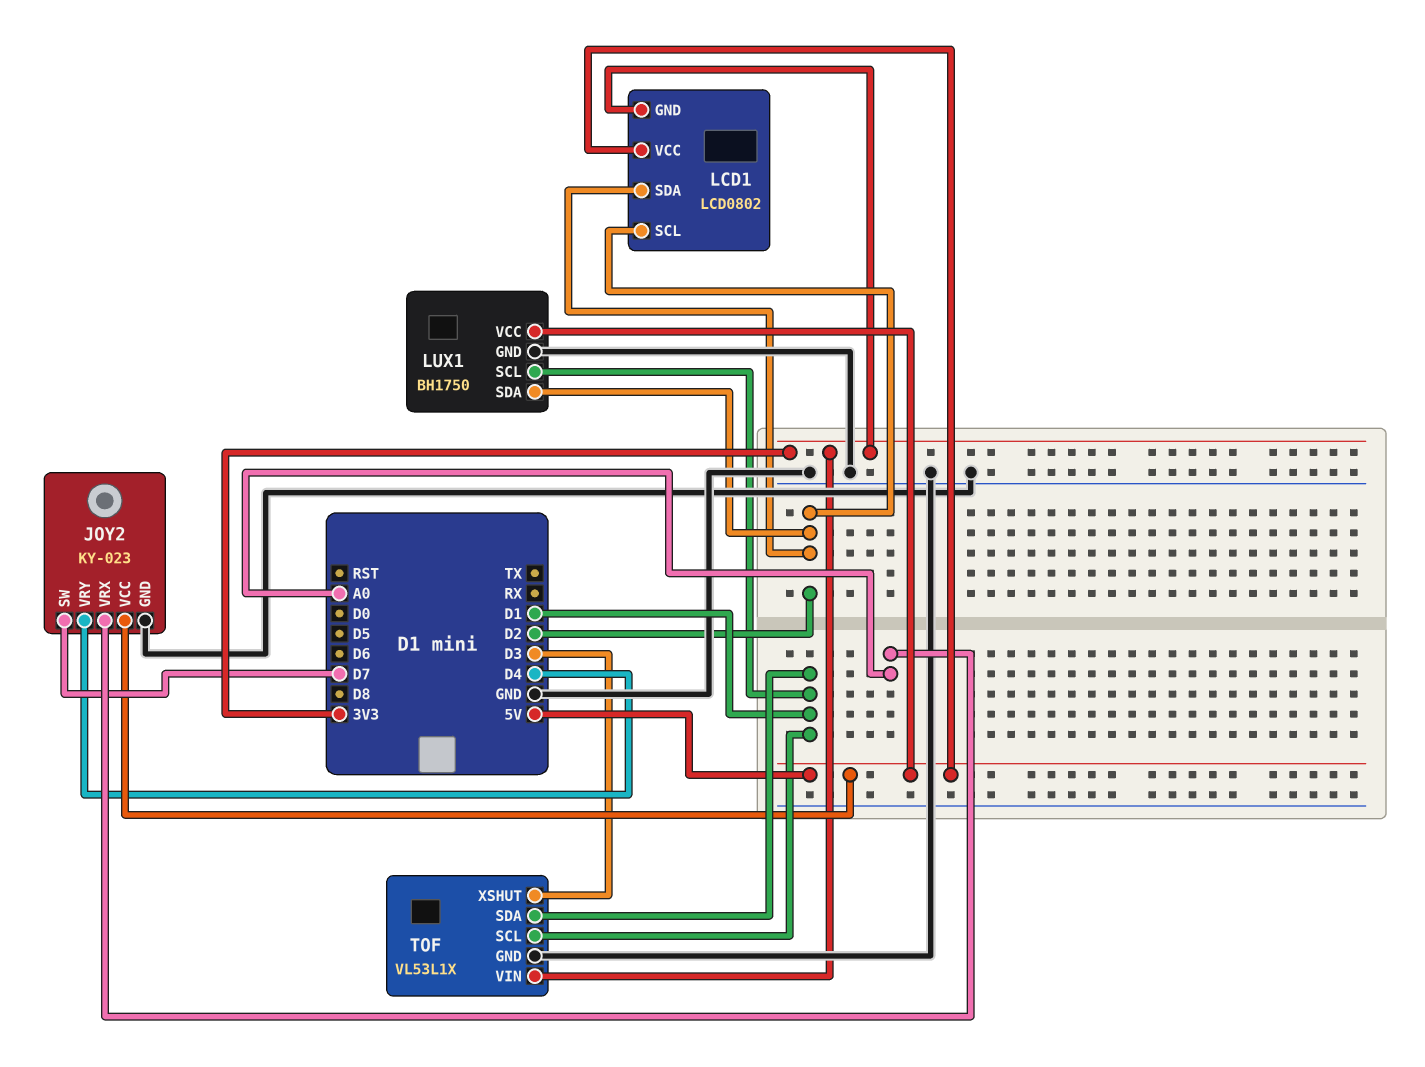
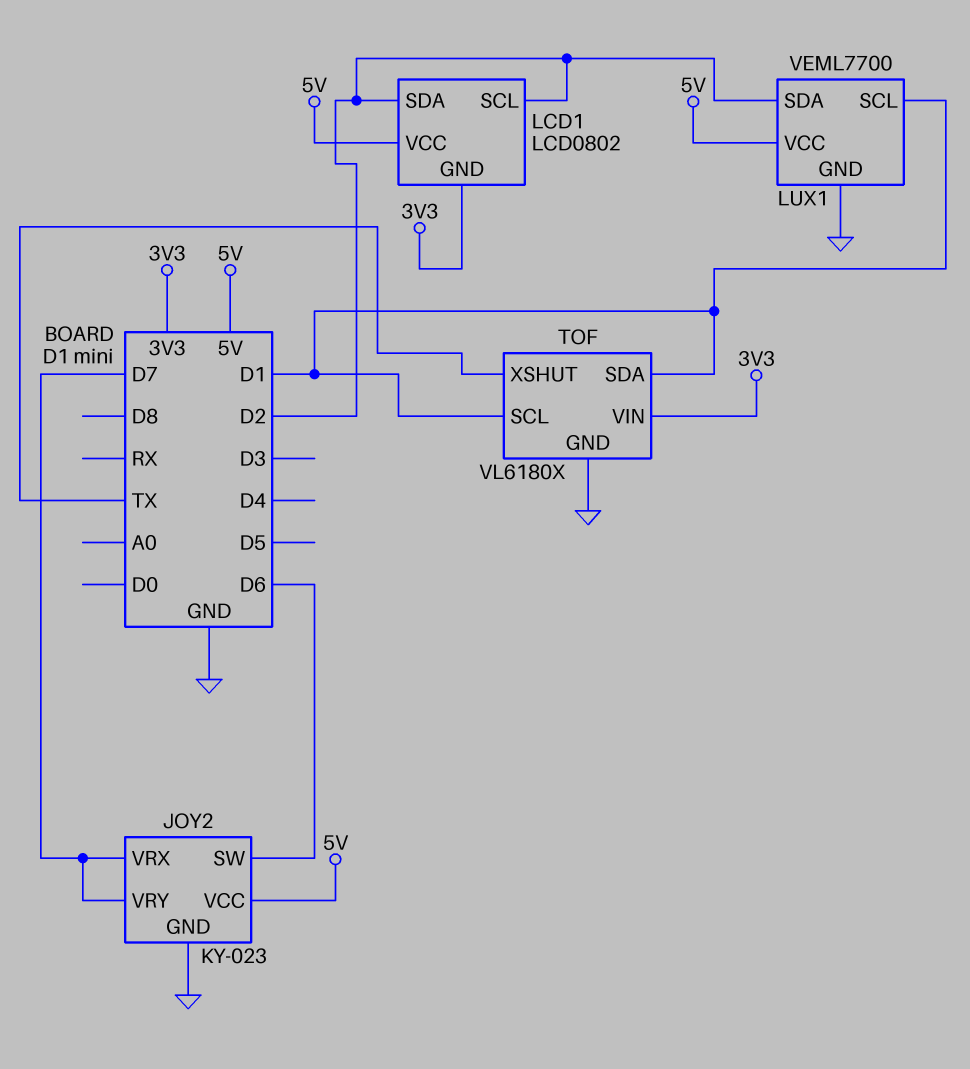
JOY2 pin SW: D7 -> D6
JOY2 pin VRX: A0 -> D7
JOY2 pin VRY: D4 -> D7
LUX1: BH1750 -> VEML7700
TOF: VL53L1X -> VL6180X
TOF pin XSHUT: D3 -> TX

